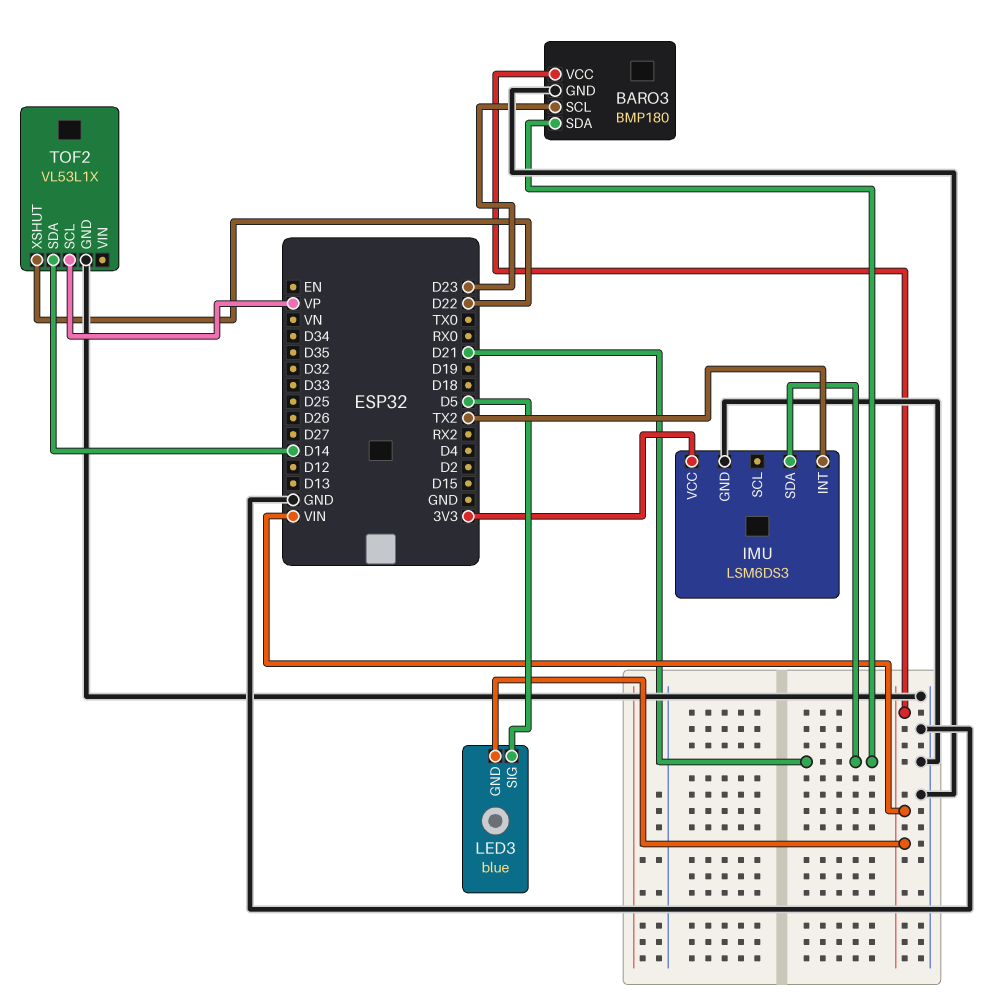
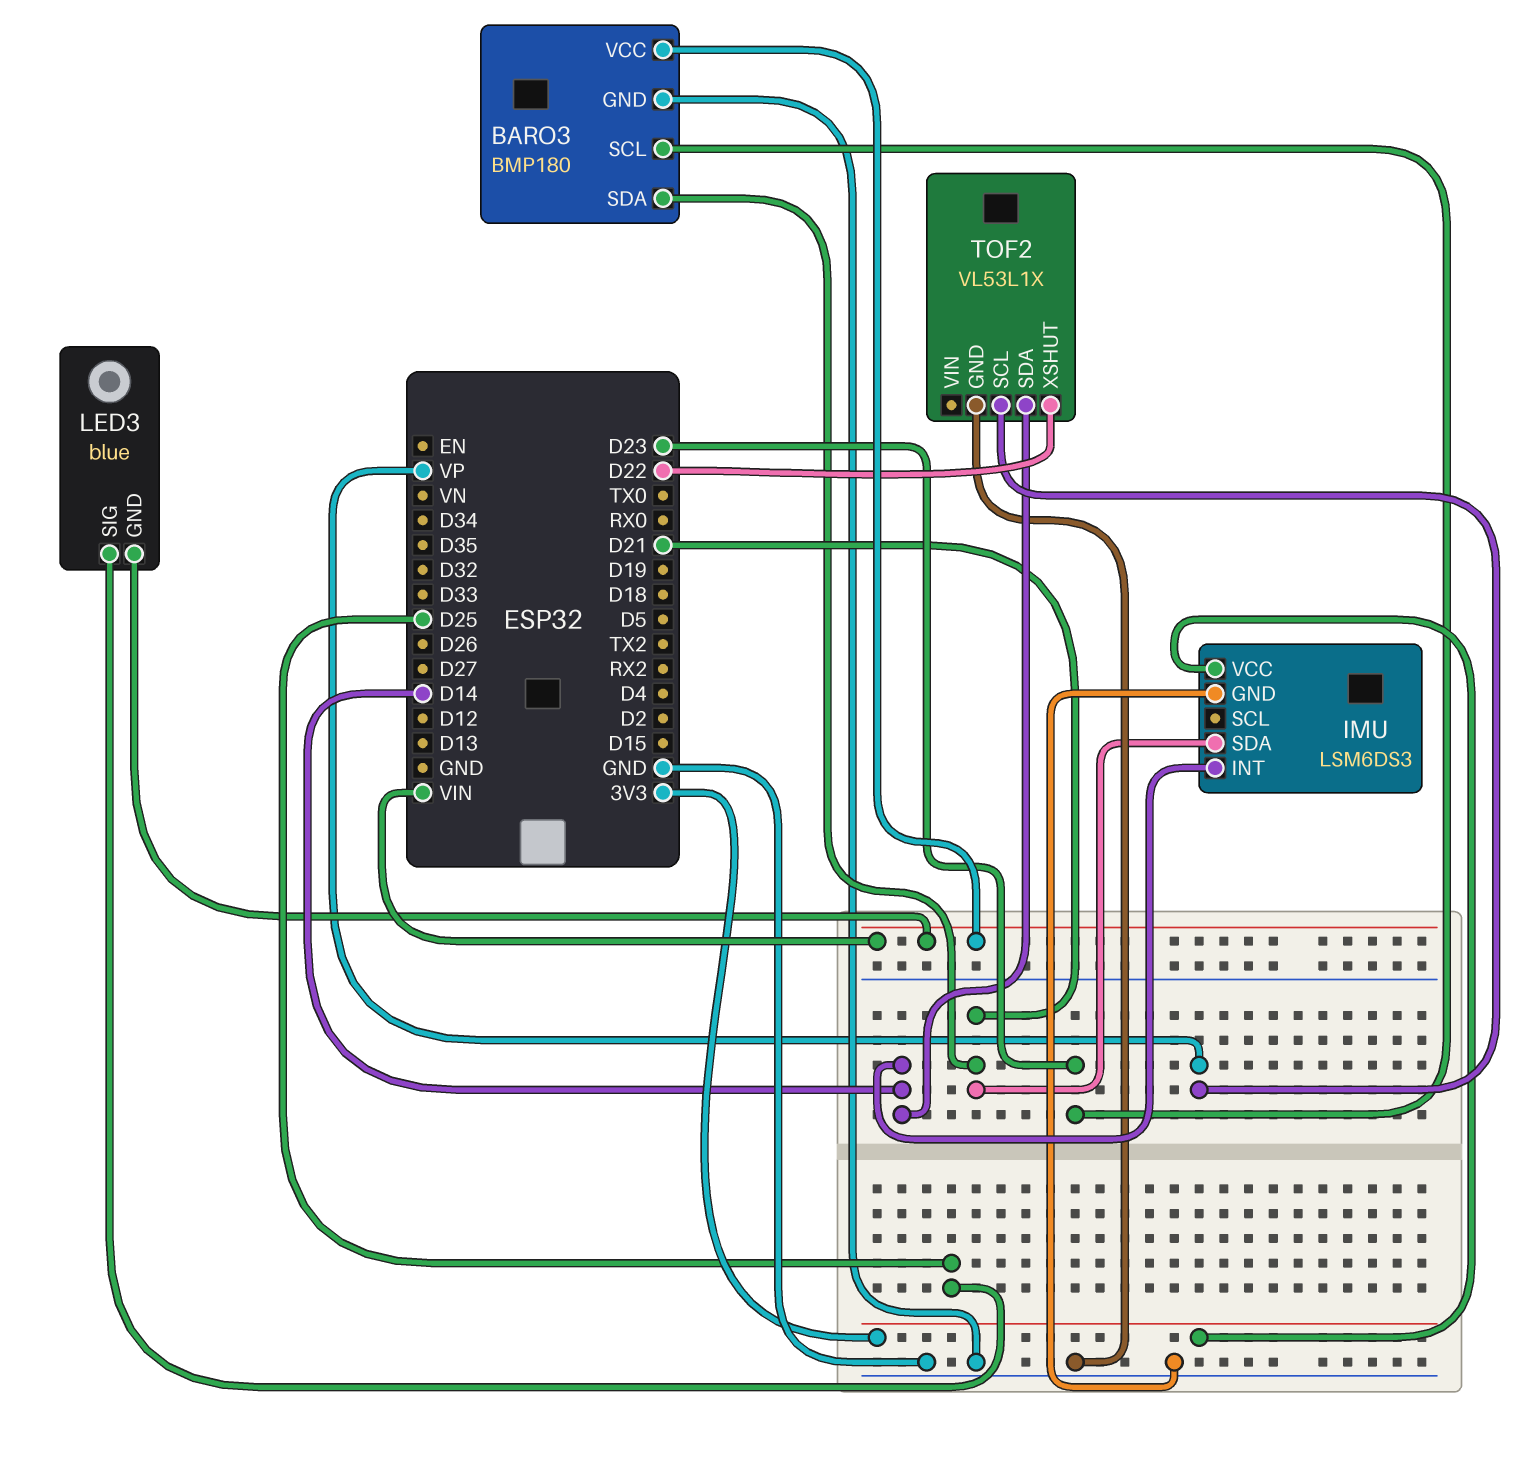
IMU pin INT: TX2 -> D14
LED3 pin SIG: D5 -> D25

